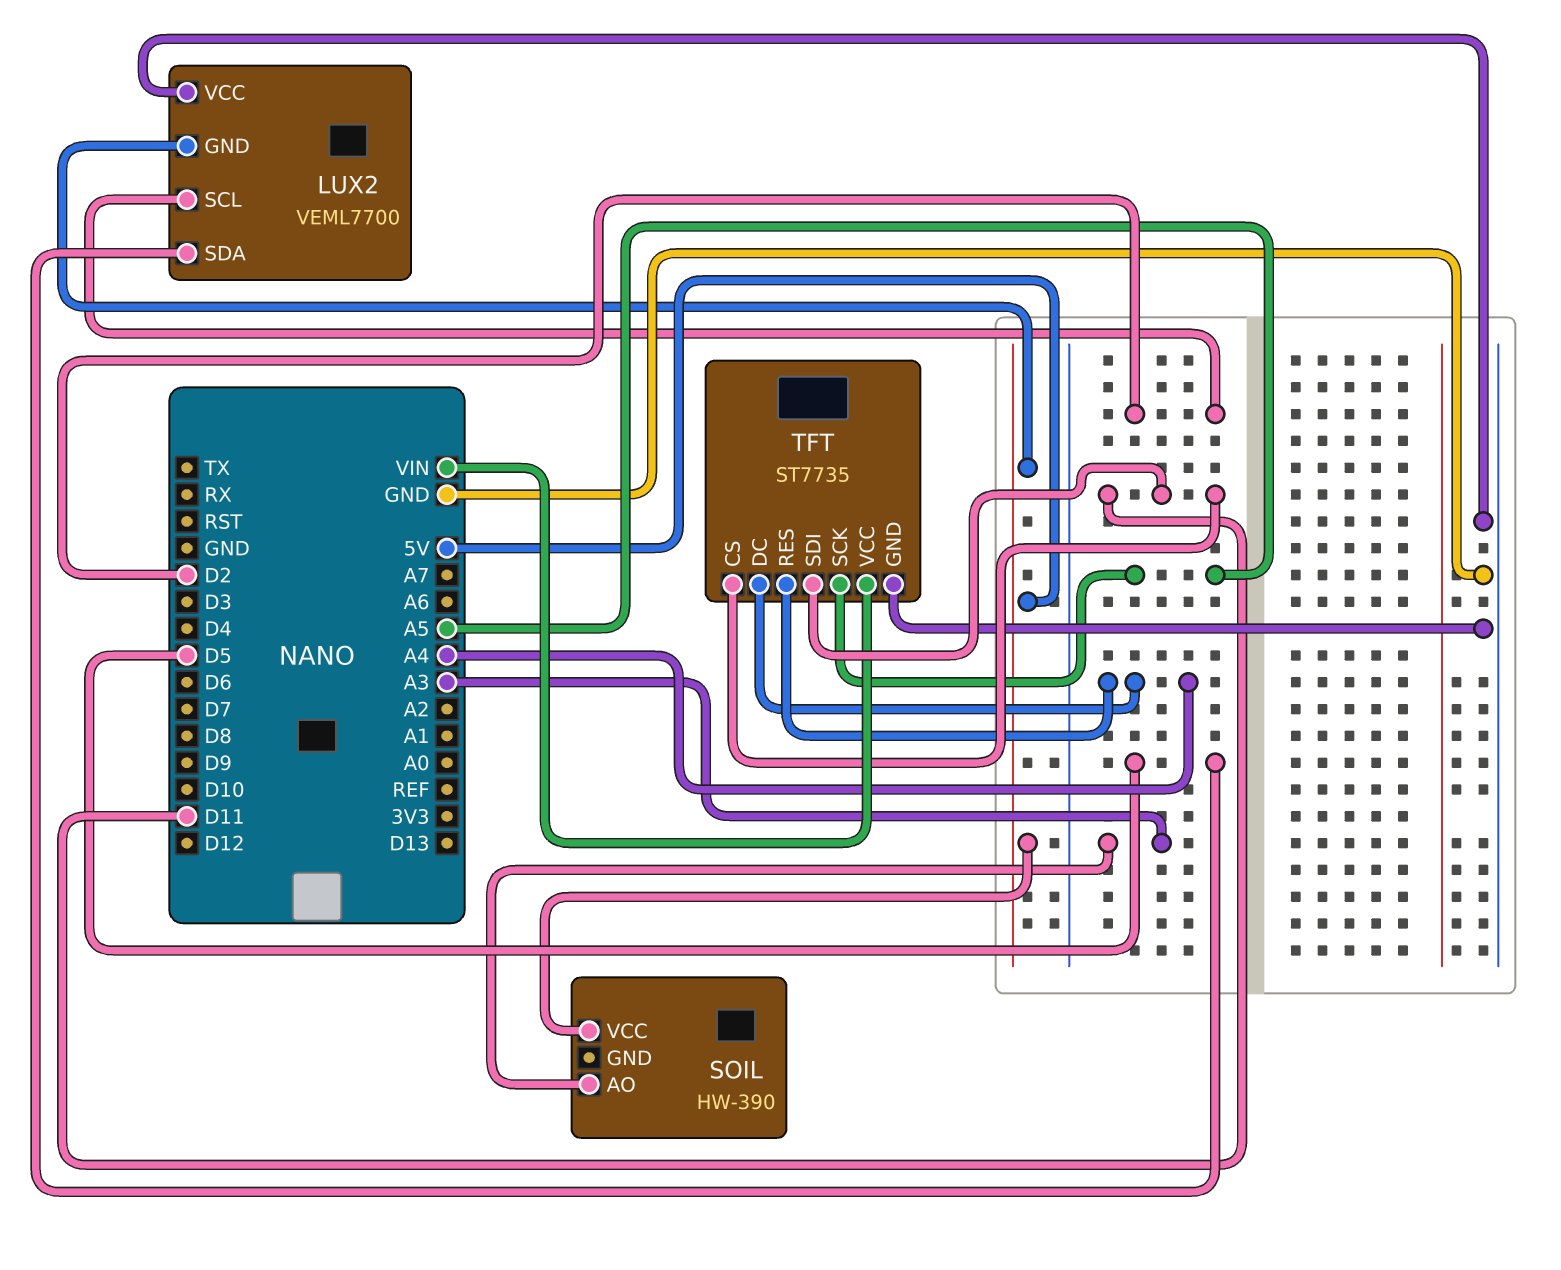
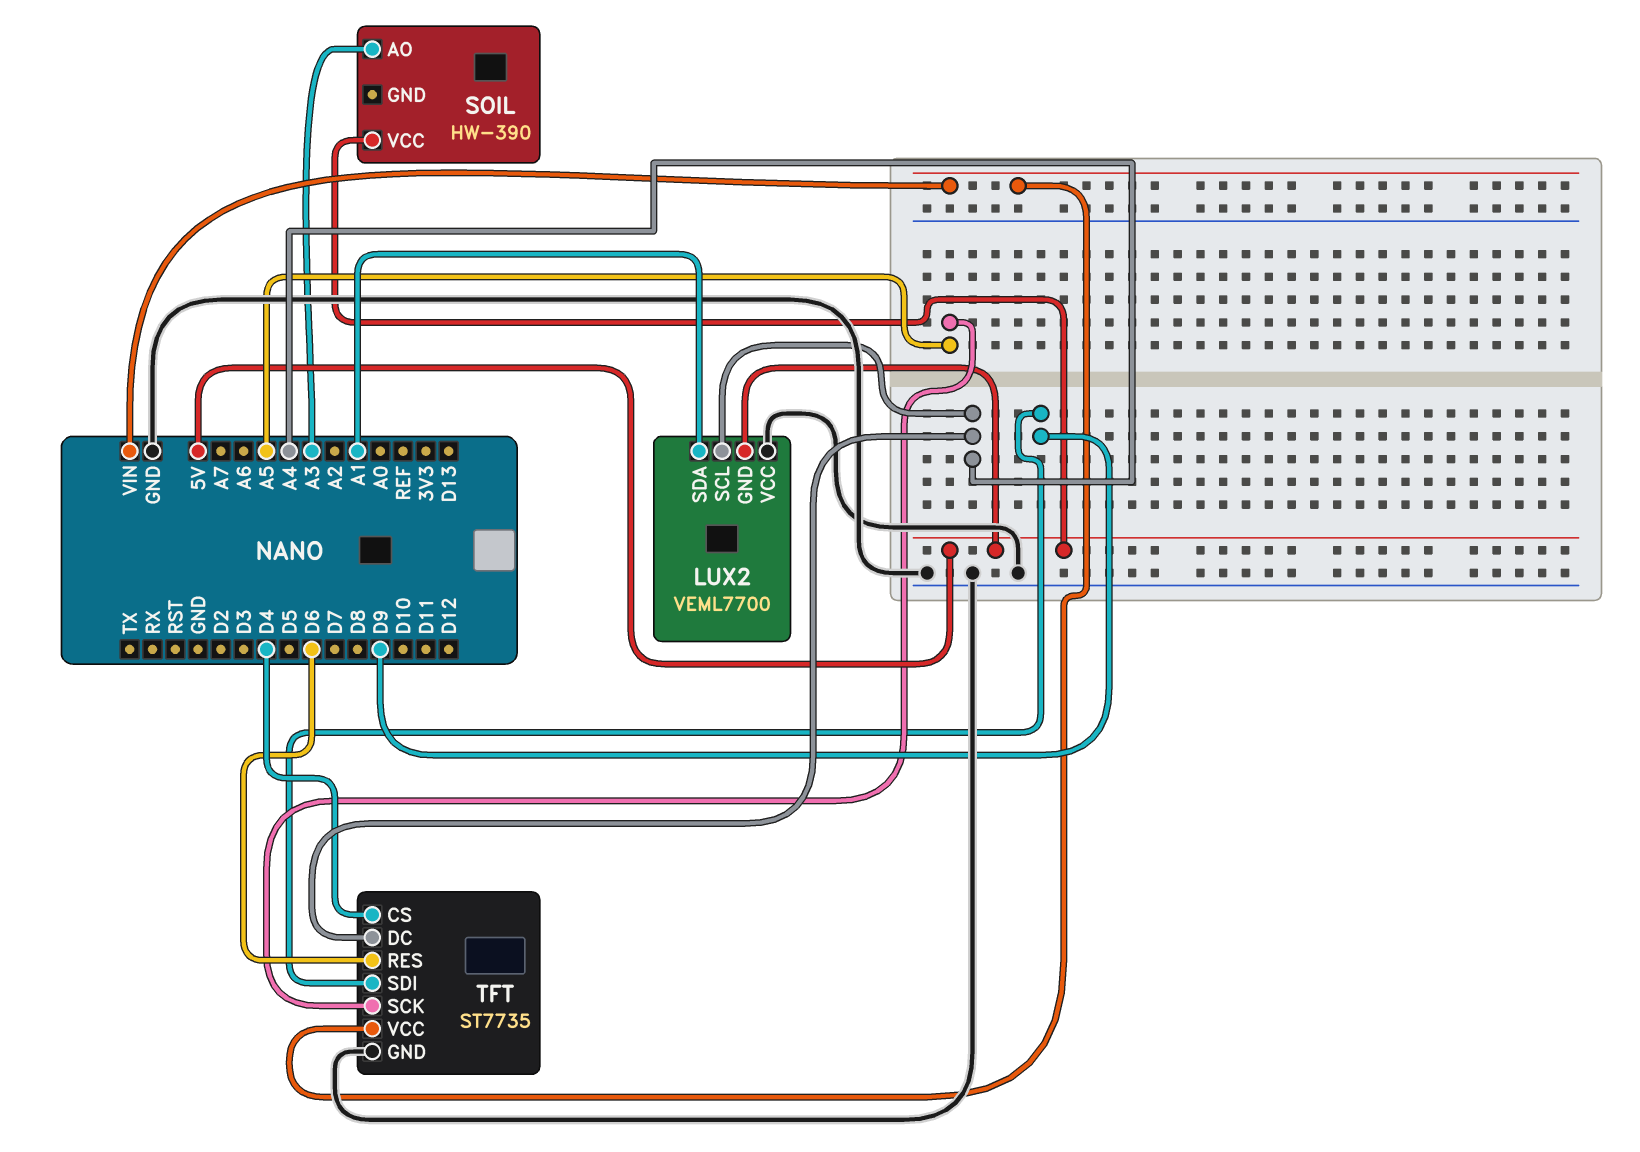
LUX2 pin SCL: D2 -> A4
LUX2 pin SDA: D5 -> A1
TFT pin CS: D11 -> D4
TFT pin RES: A4 -> D6
TFT pin SDI: D11 -> D9

